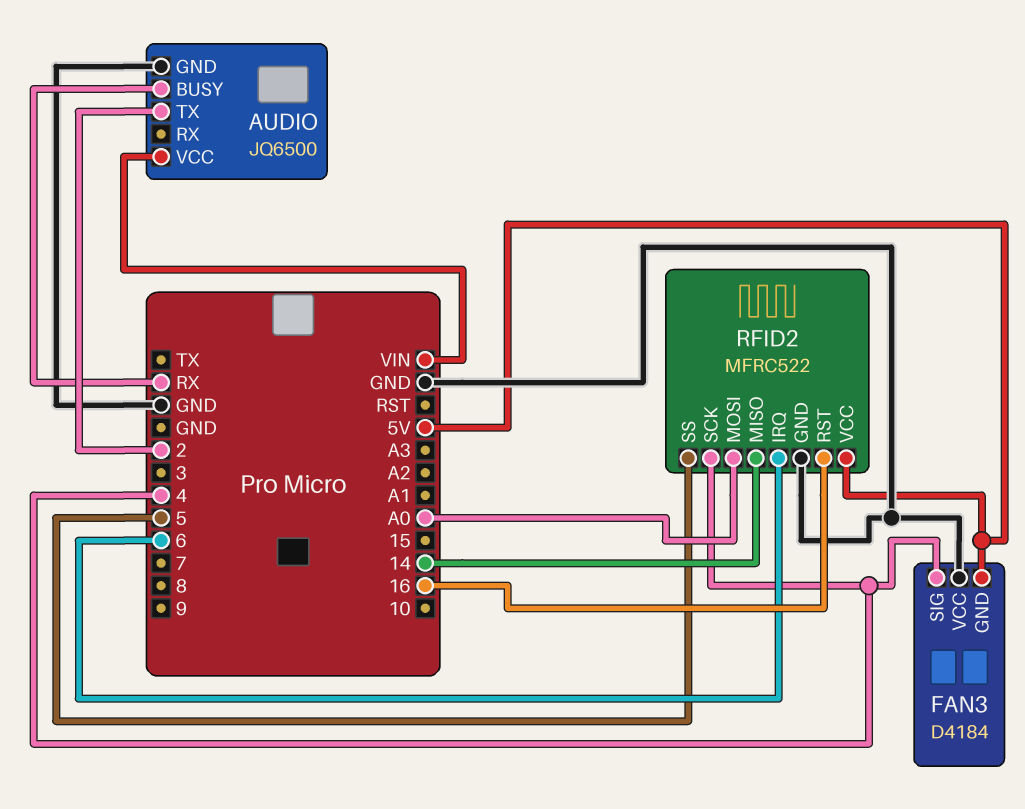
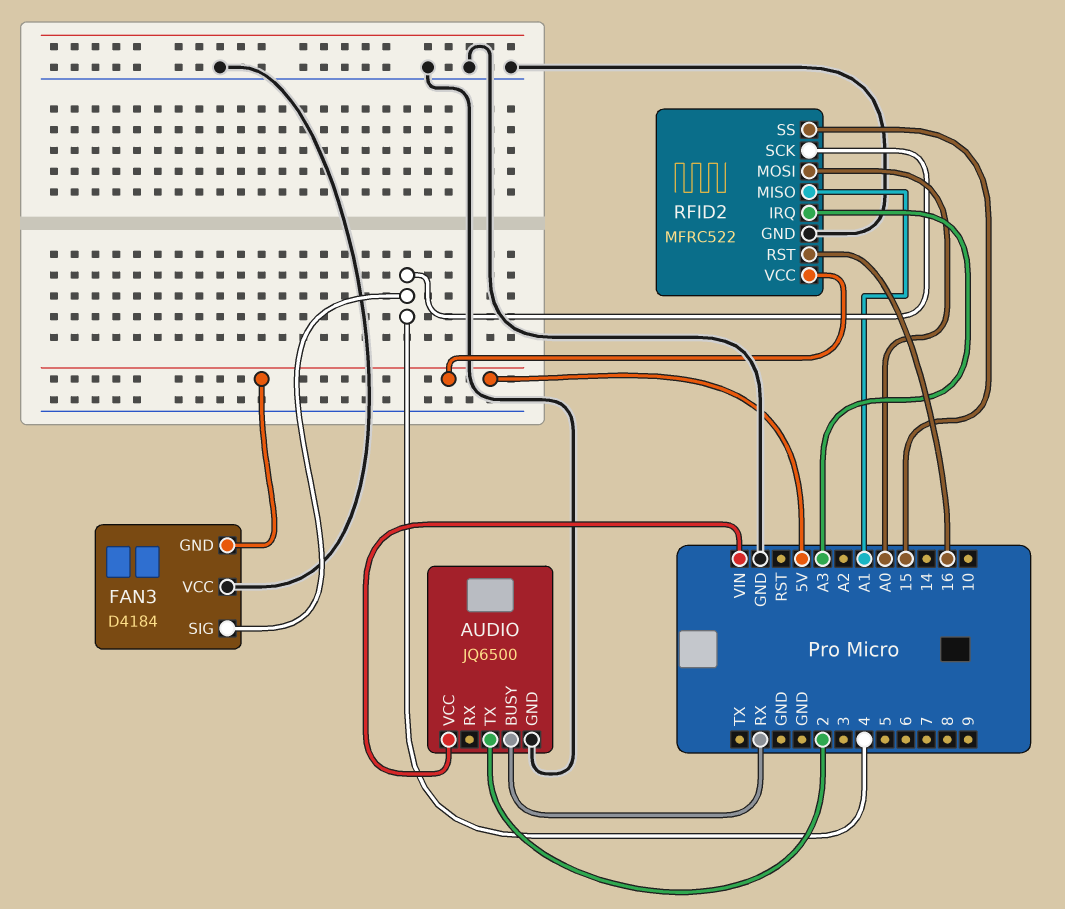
RFID2 pin IRQ: 6 -> A3
RFID2 pin MISO: 14 -> A1
RFID2 pin SS: 5 -> 15

